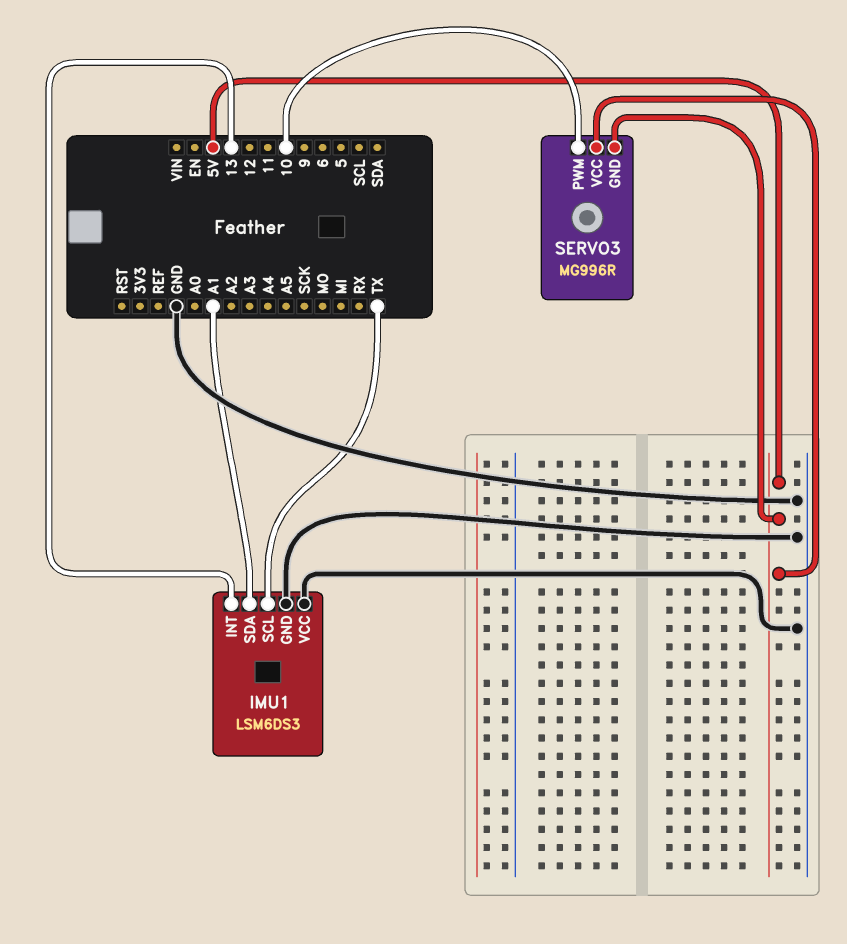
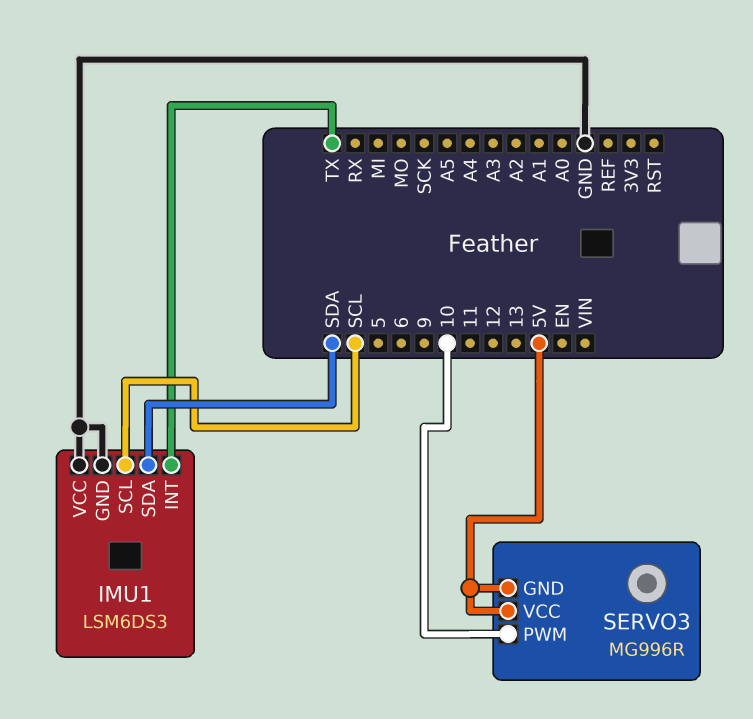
IMU1 pin INT: 13 -> TX
IMU1 pin SCL: TX -> SCL
IMU1 pin SDA: A1 -> SDA

